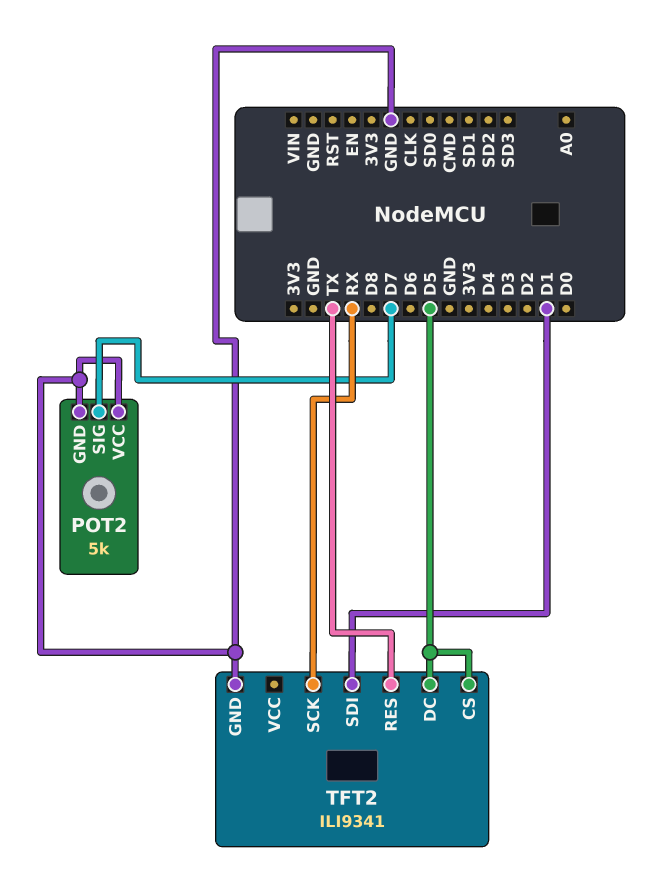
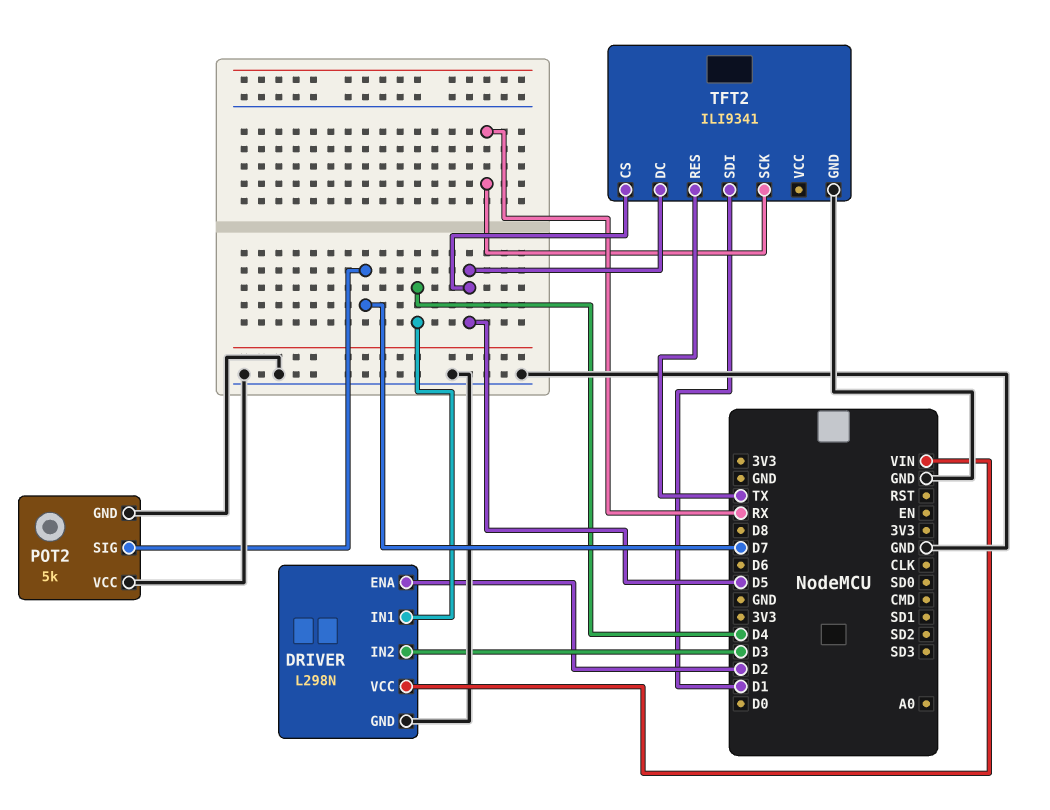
DRIVER: none -> L298N
DRIVER pin ENA: none -> D2
DRIVER pin GND: none -> GND
DRIVER pin IN1: none -> D4
DRIVER pin IN2: none -> D3
DRIVER pin VCC: none -> VIN

